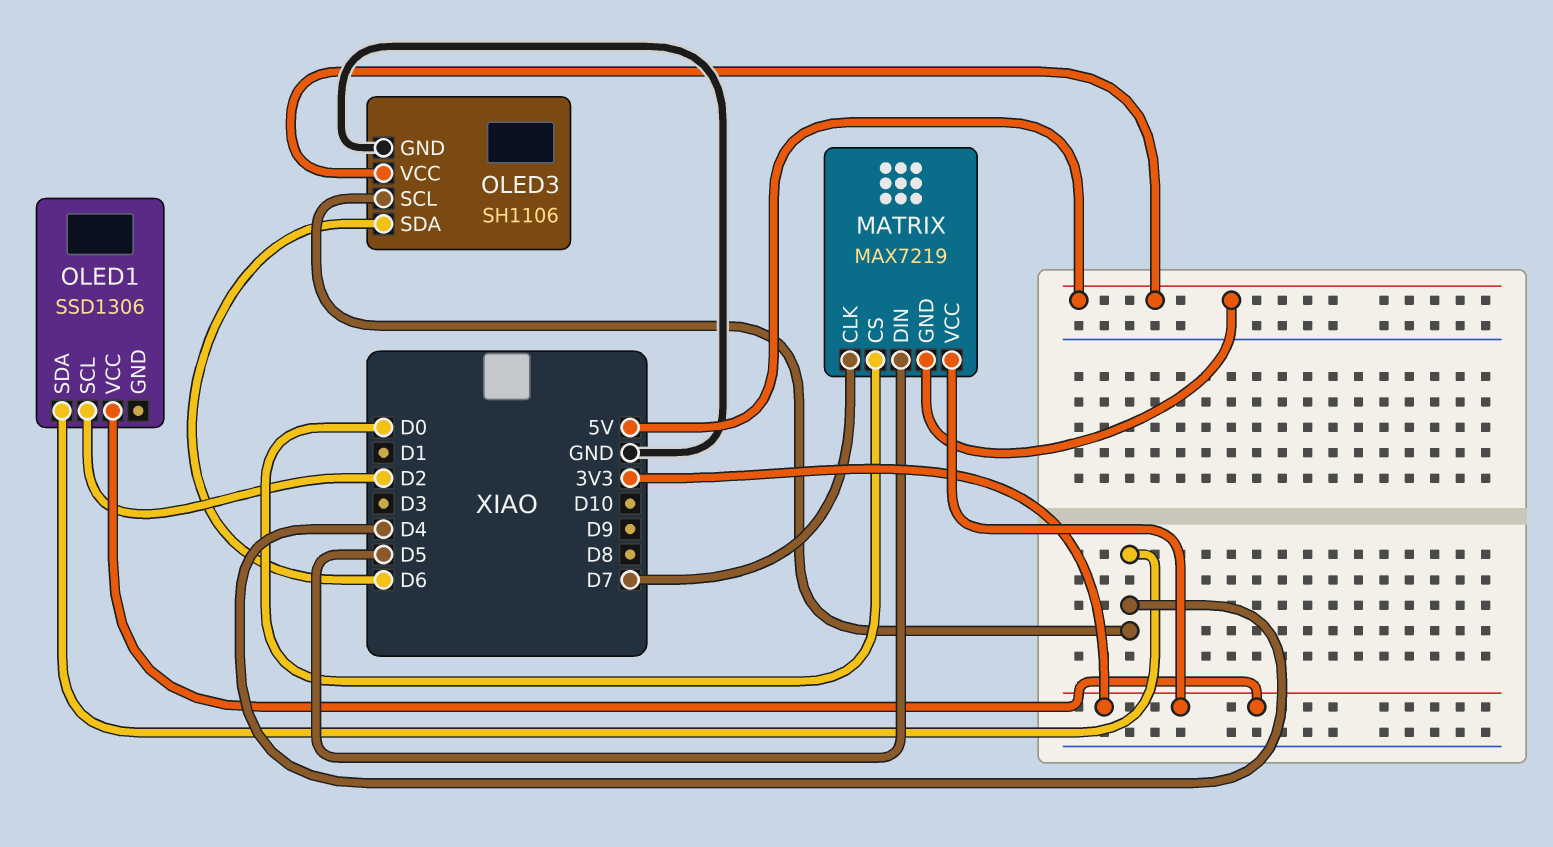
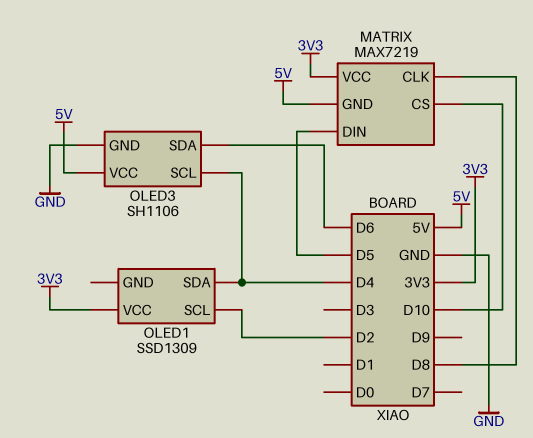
MATRIX pin CLK: D7 -> D8
MATRIX pin CS: D0 -> D10
OLED1: SSD1306 -> SSD1309

